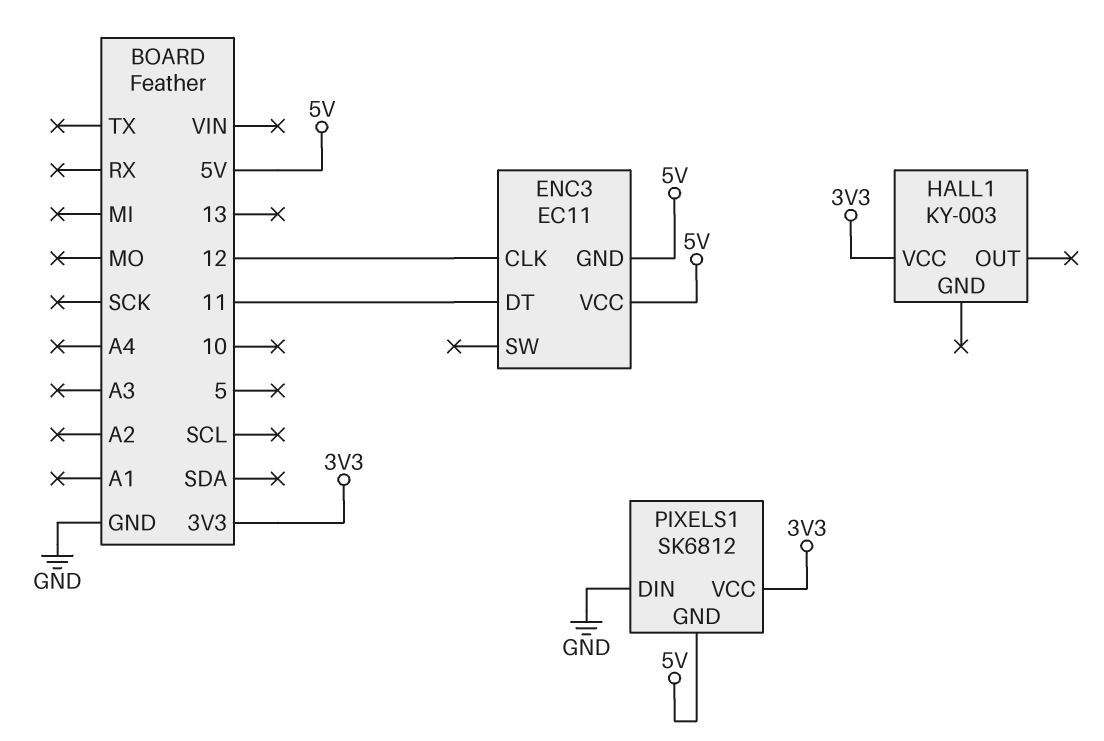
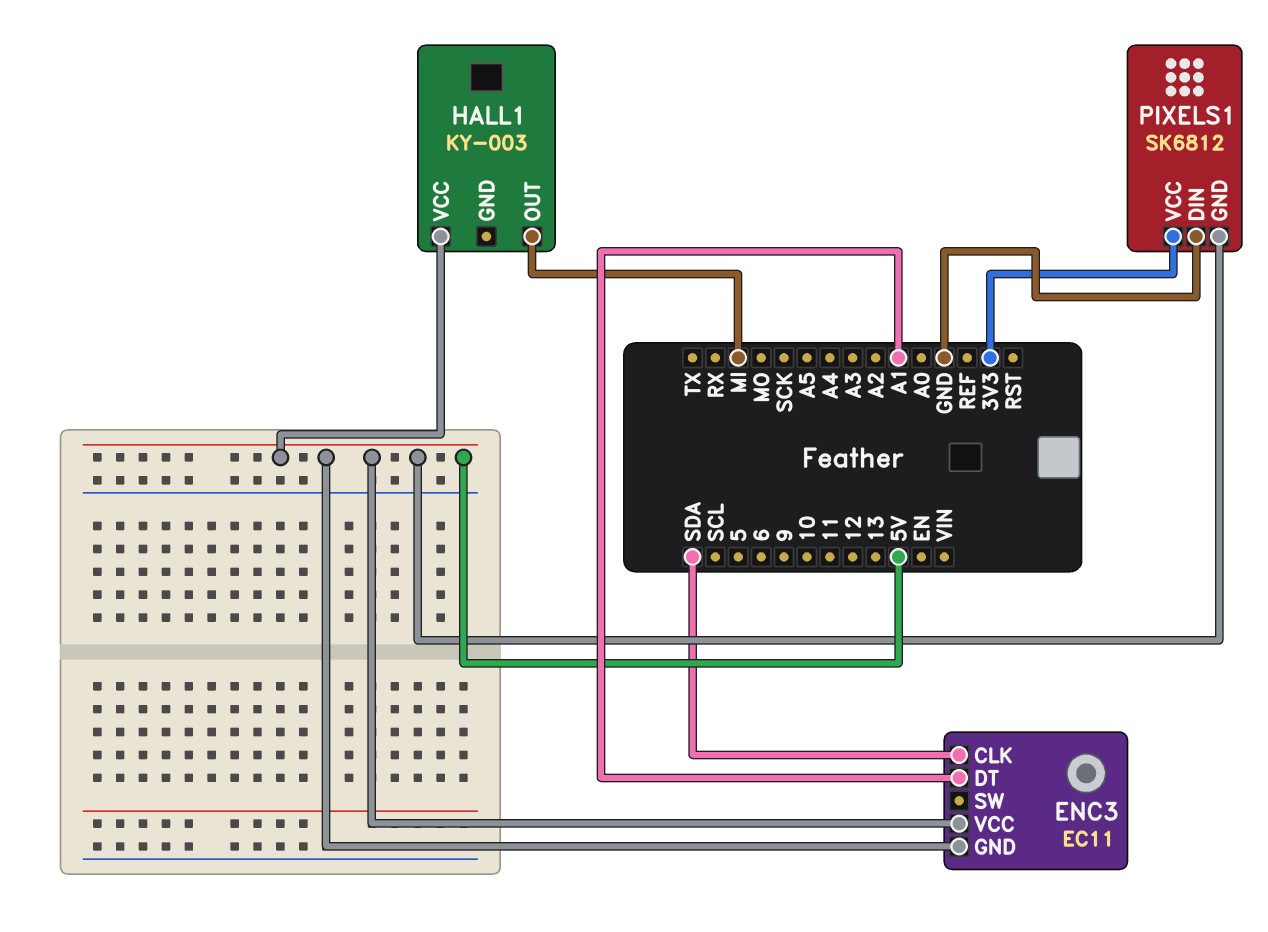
ENC3 pin CLK: 12 -> SDA
ENC3 pin DT: 11 -> A1
HALL1 pin OUT: none -> MI
HALL1 pin VCC: 3V3 -> 5V

